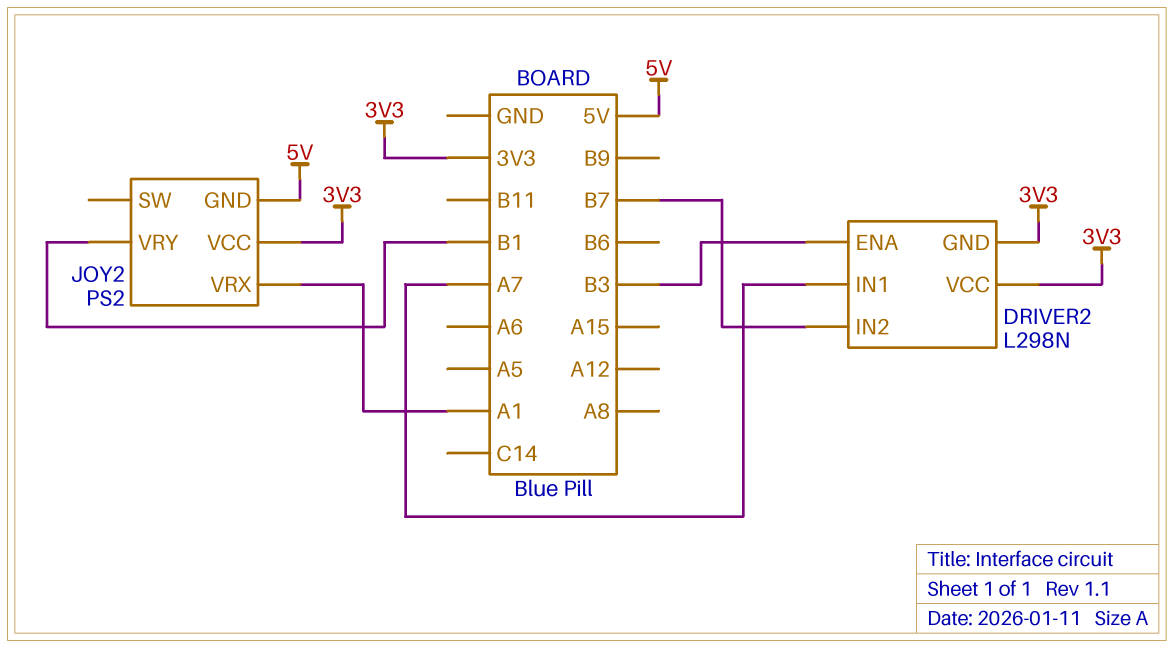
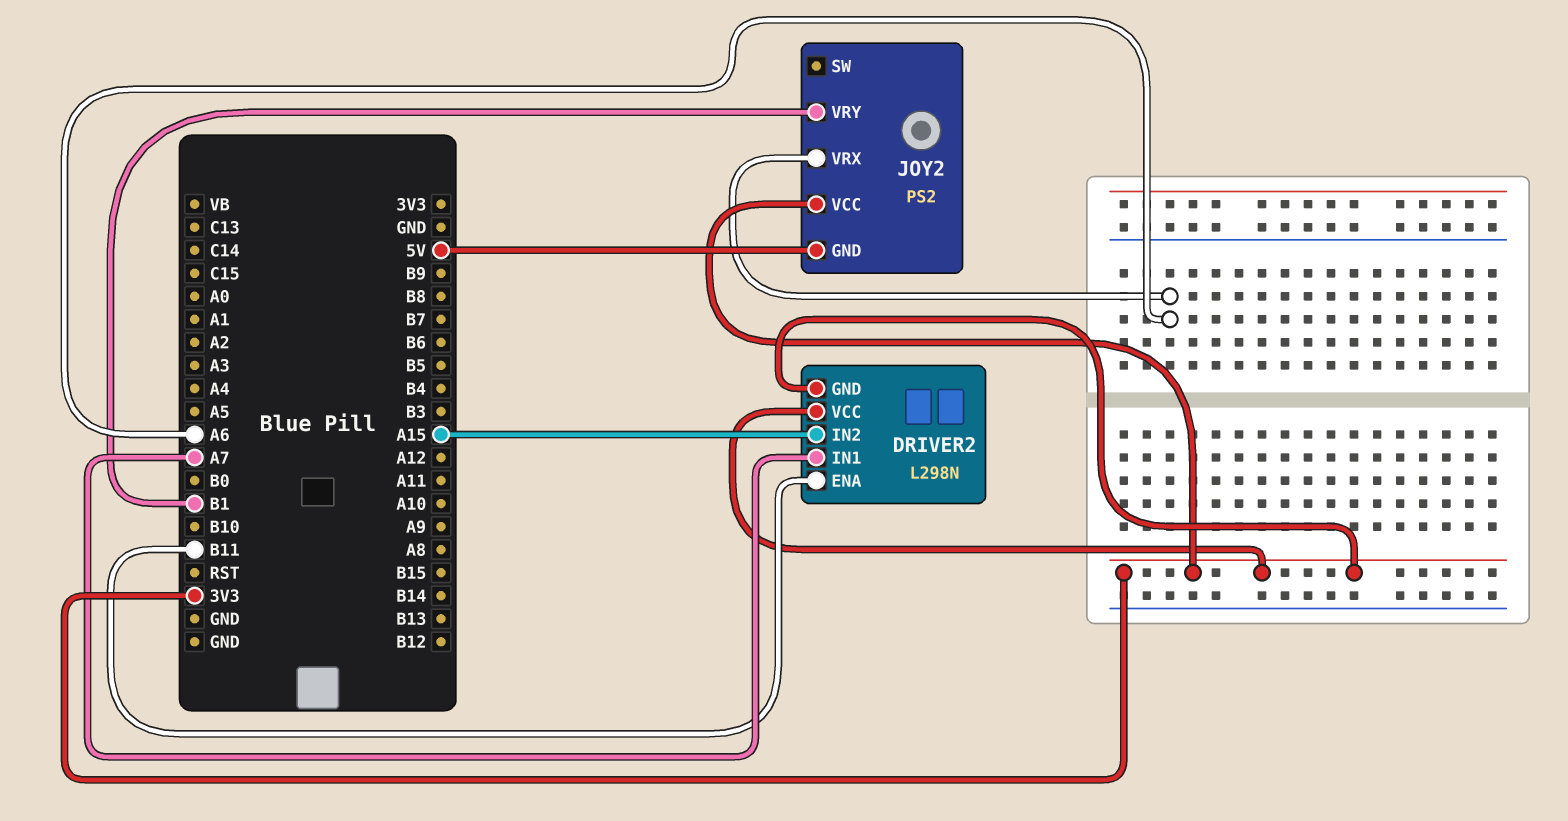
DRIVER2 pin ENA: B3 -> B11
DRIVER2 pin IN2: B7 -> A15
JOY2 pin VRX: A1 -> A6

